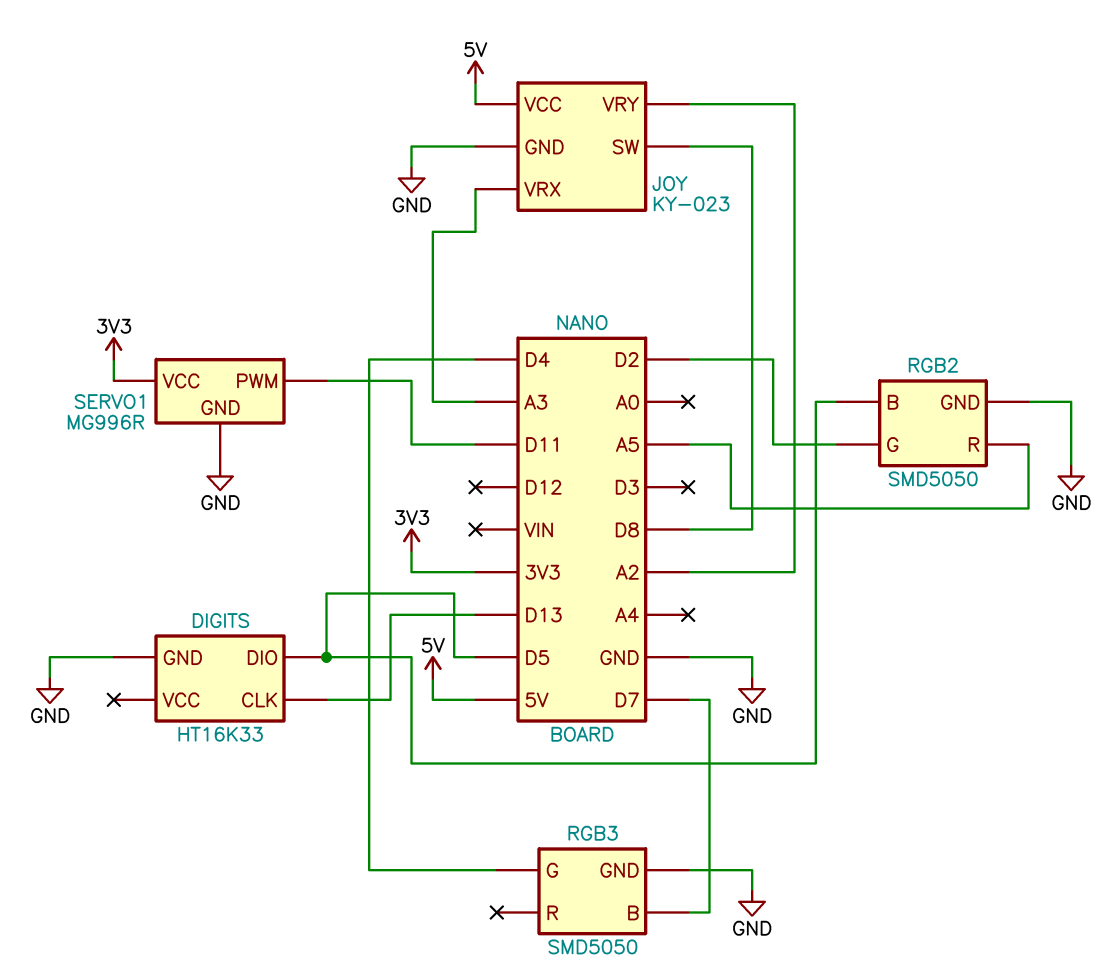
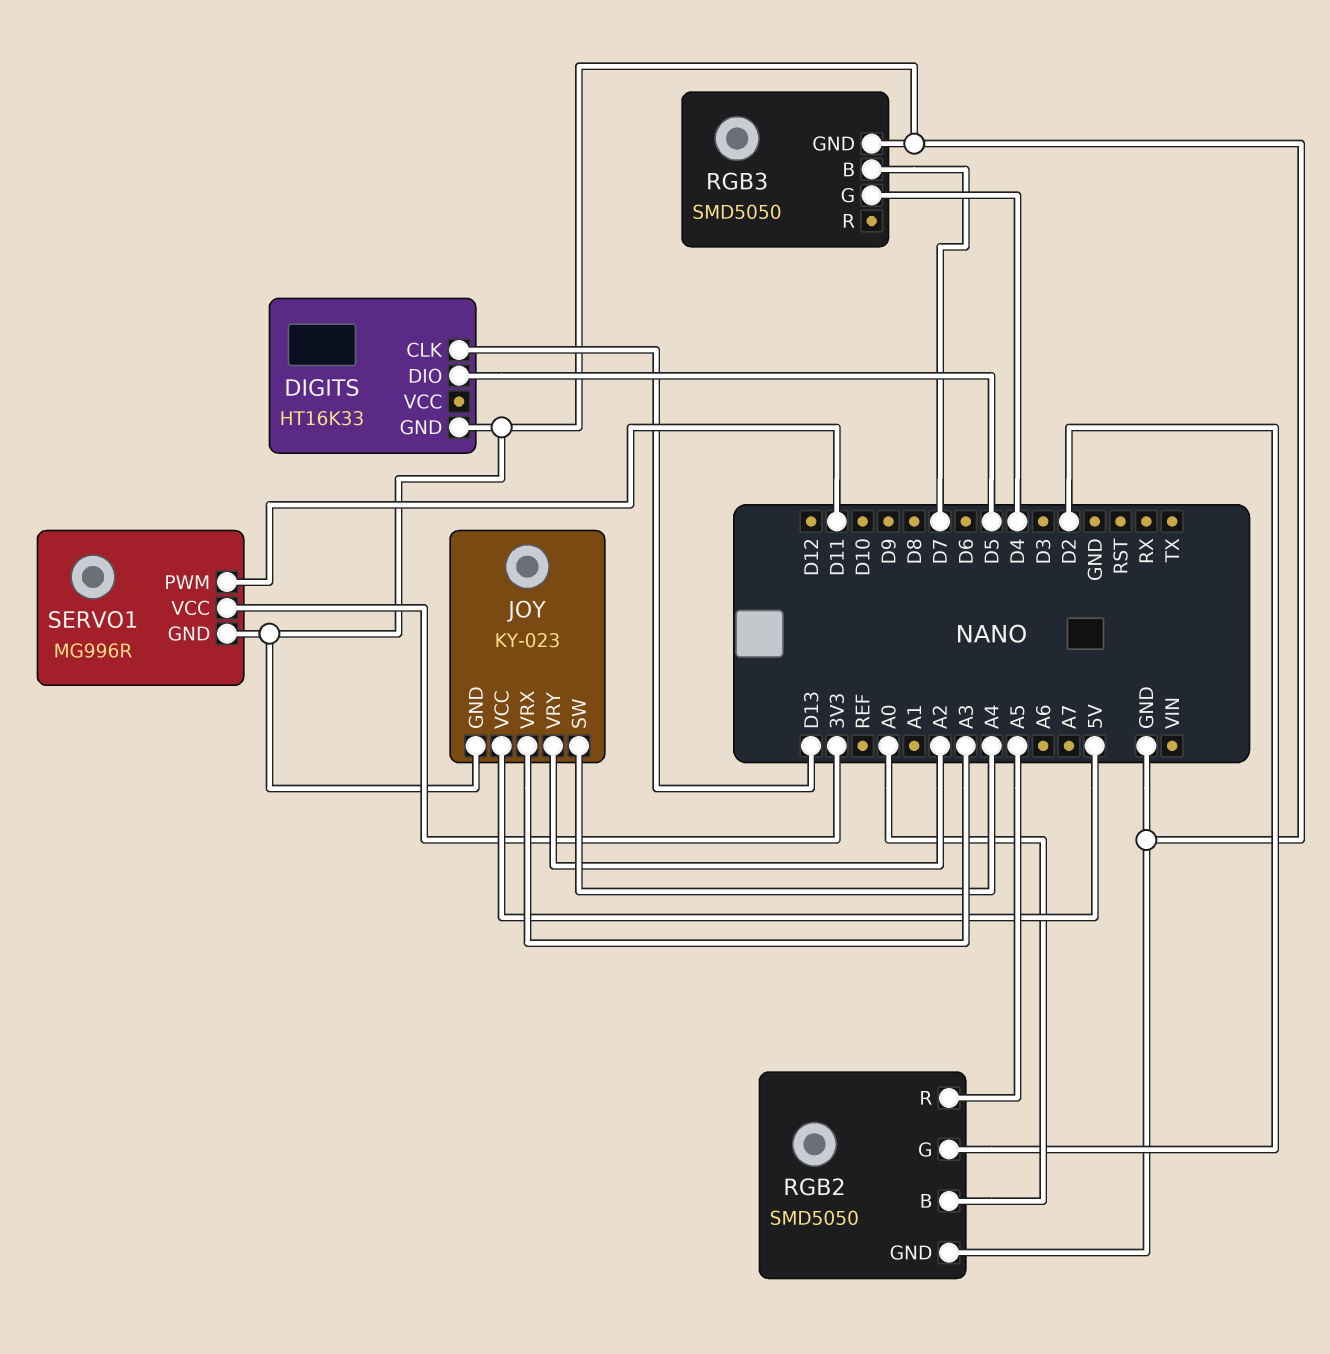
JOY pin SW: D8 -> A4
RGB2 pin B: D5 -> A0

